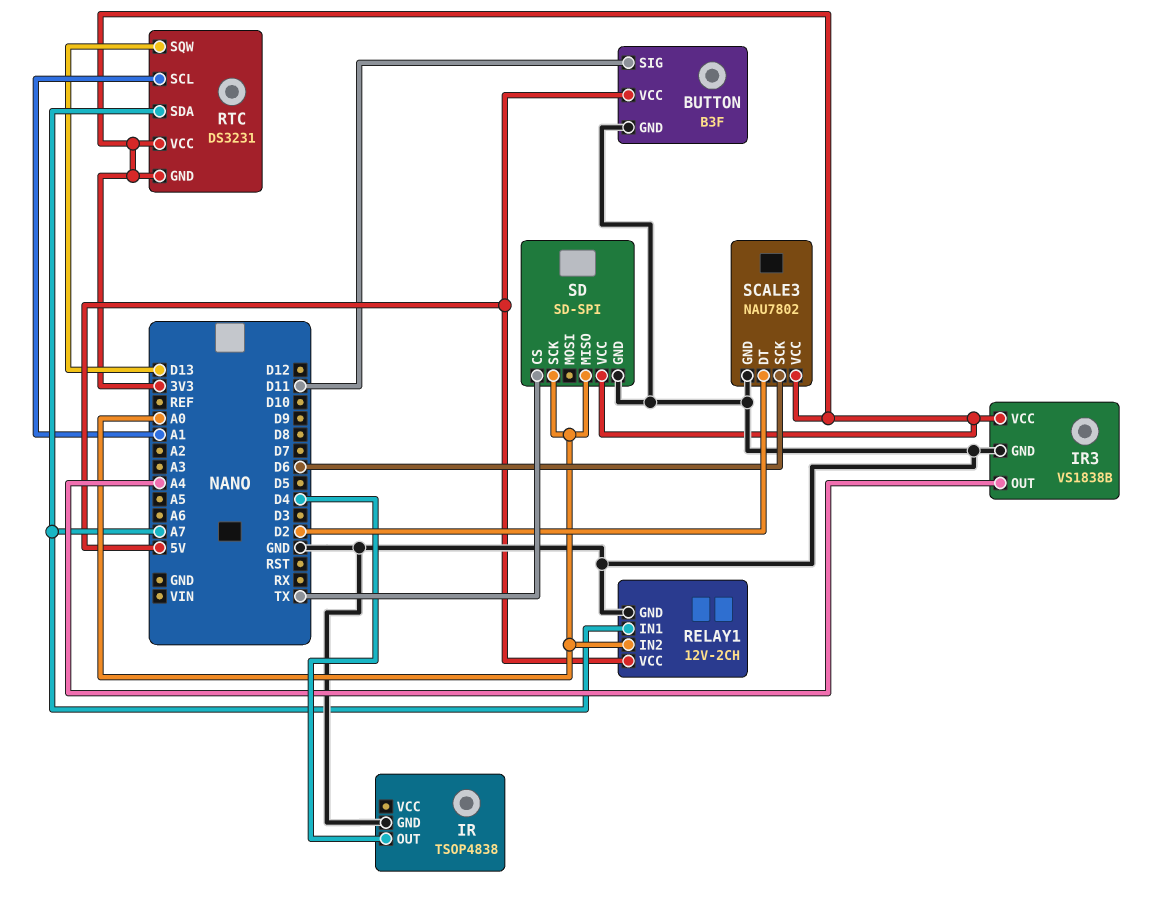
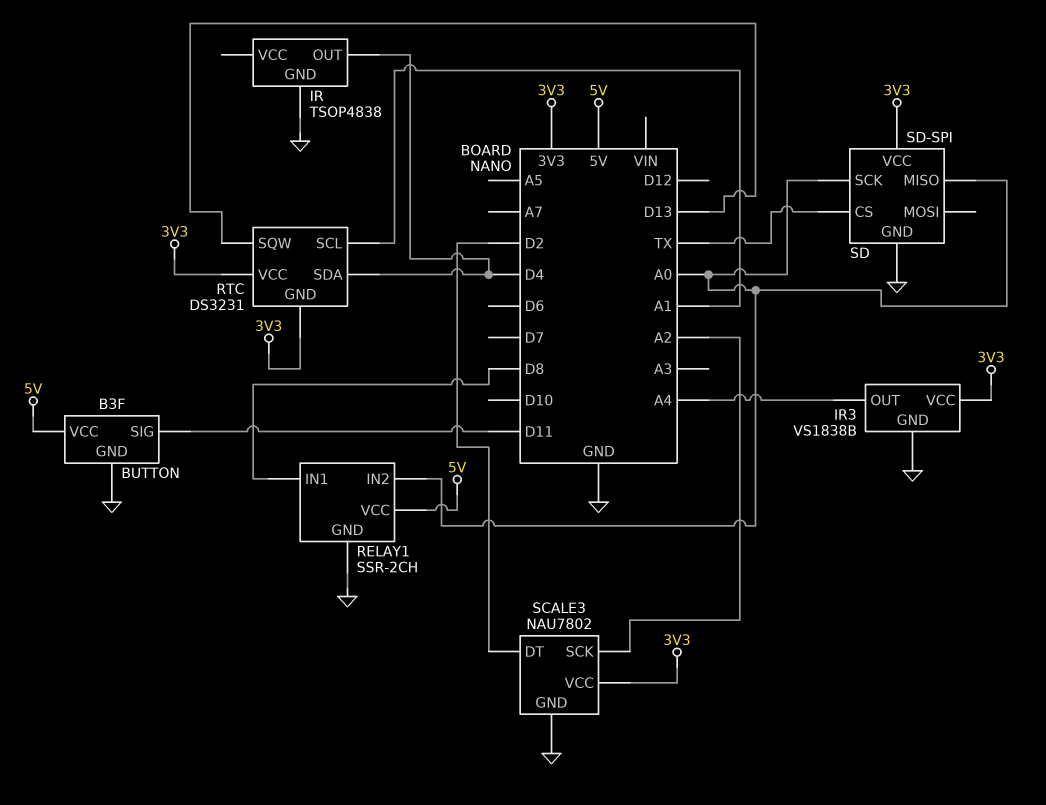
RELAY1: 12V-2CH -> SSR-2CH
RELAY1 pin IN1: A7 -> D8
RTC pin SDA: A7 -> D4
SCALE3 pin SCK: D6 -> A2

